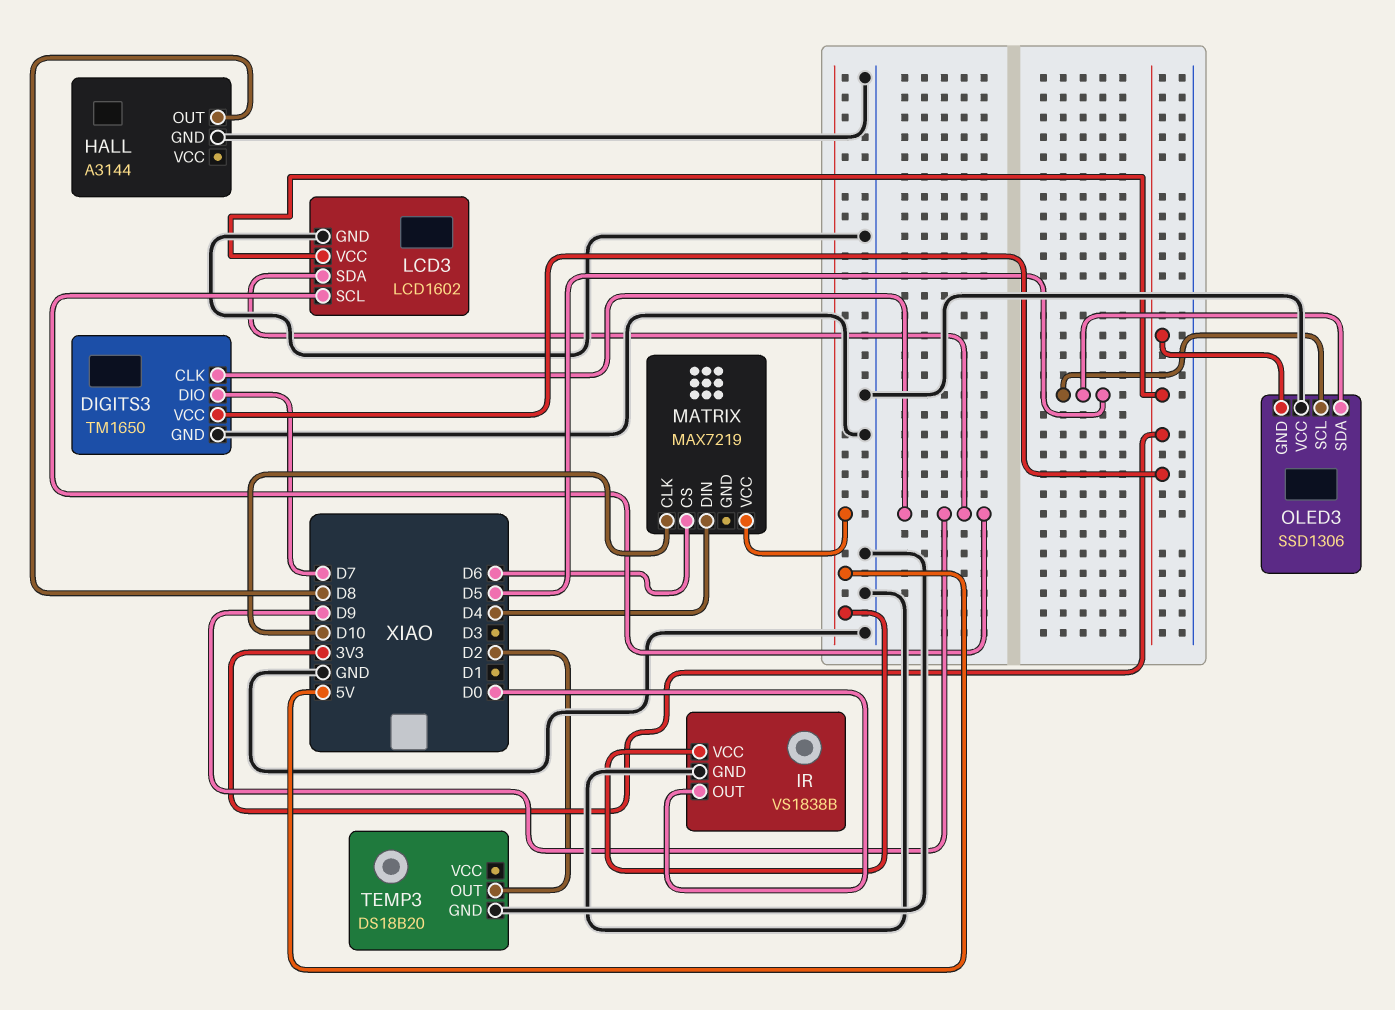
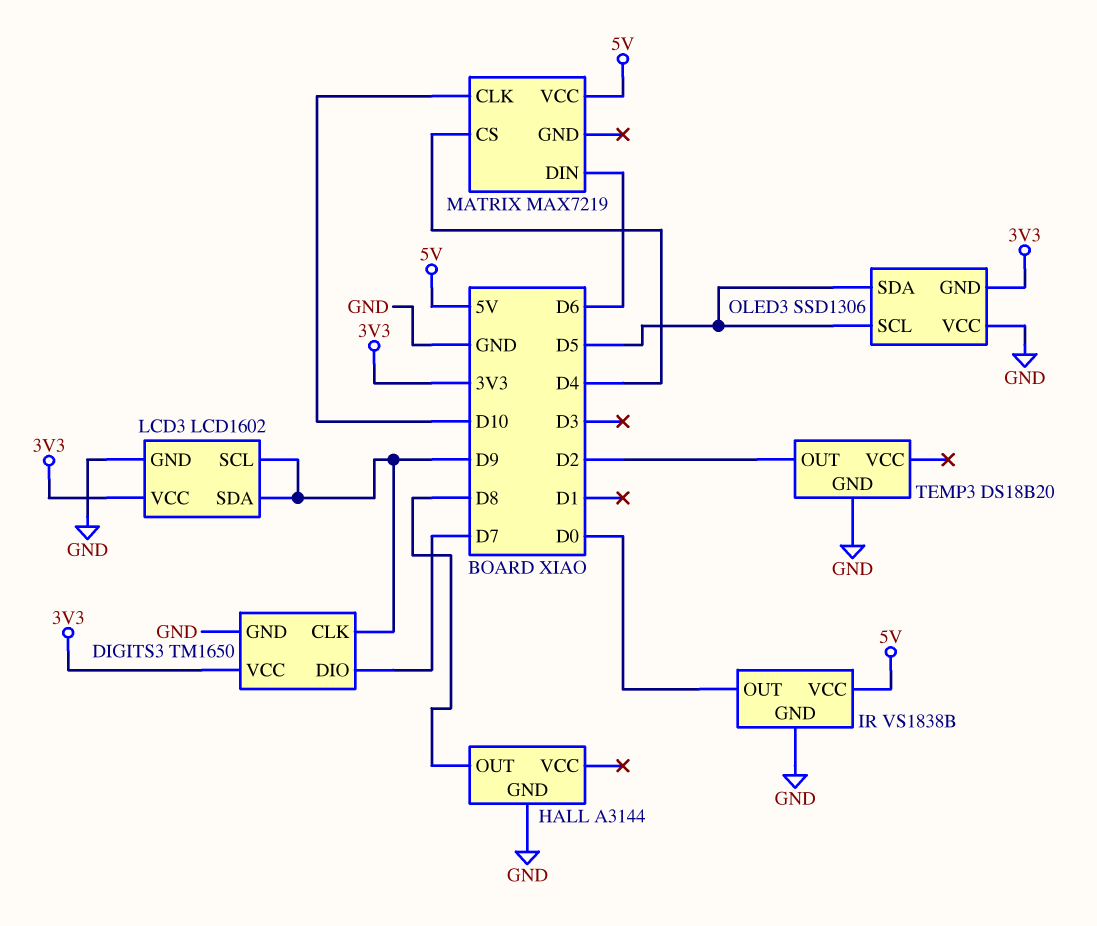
MATRIX pin CS: D6 -> D4
MATRIX pin DIN: D4 -> D6

